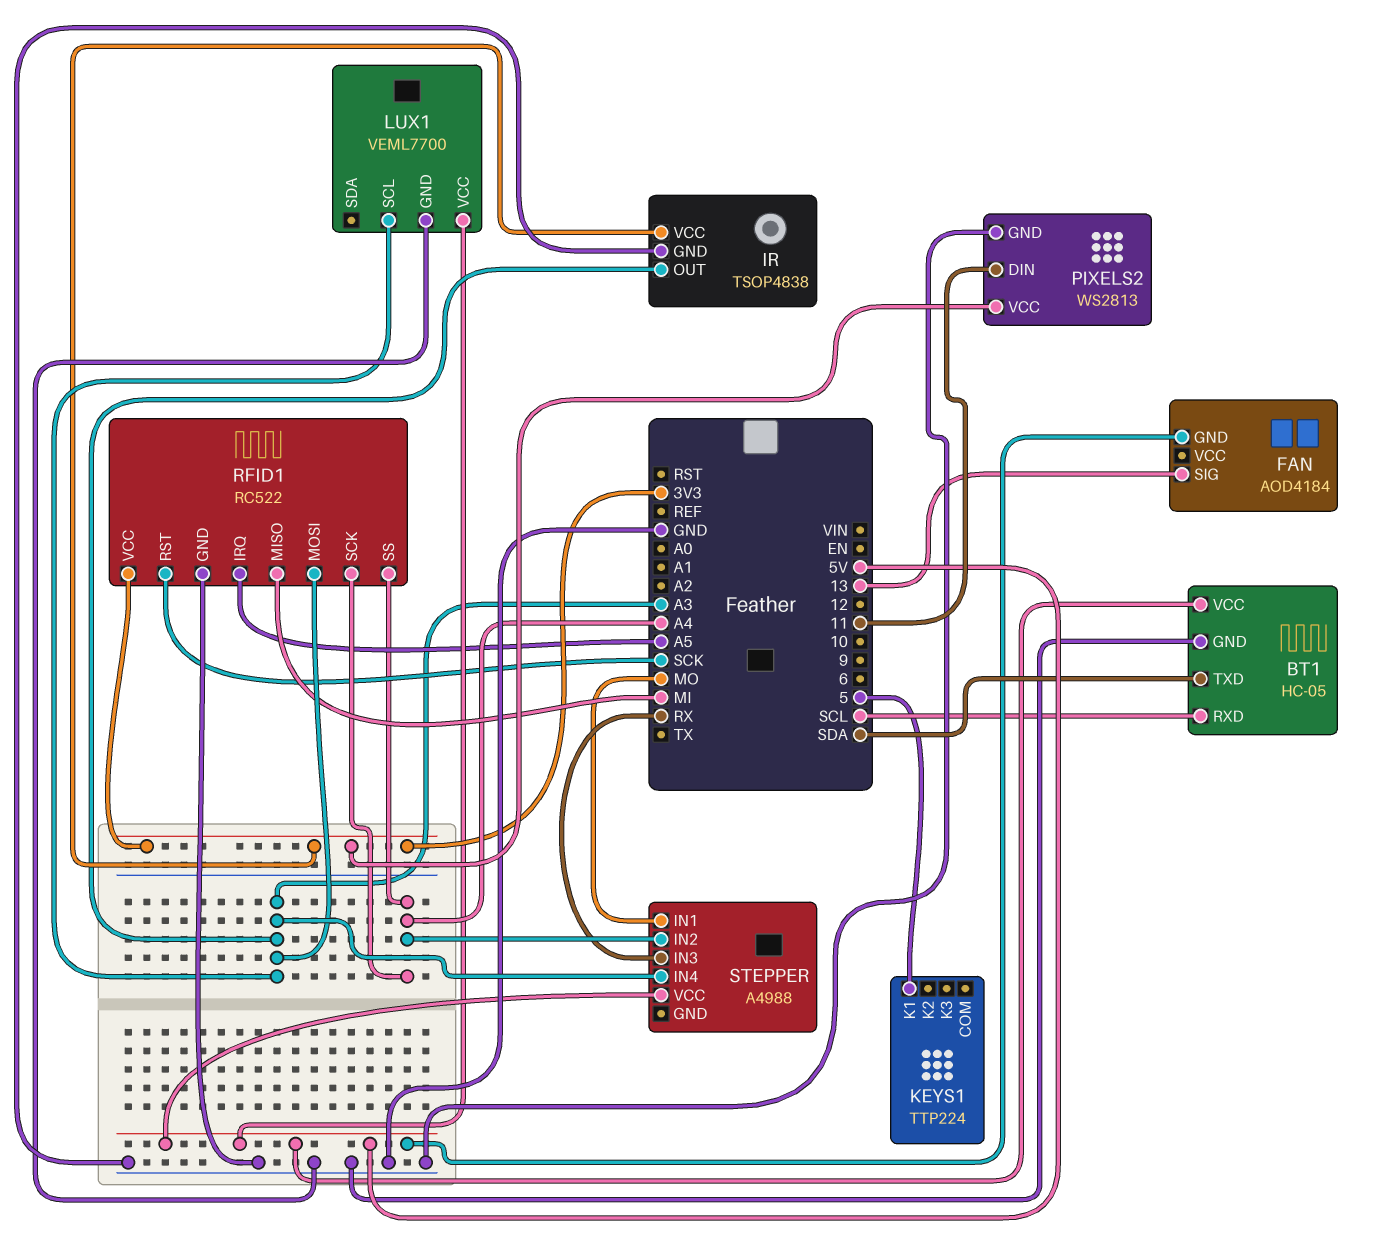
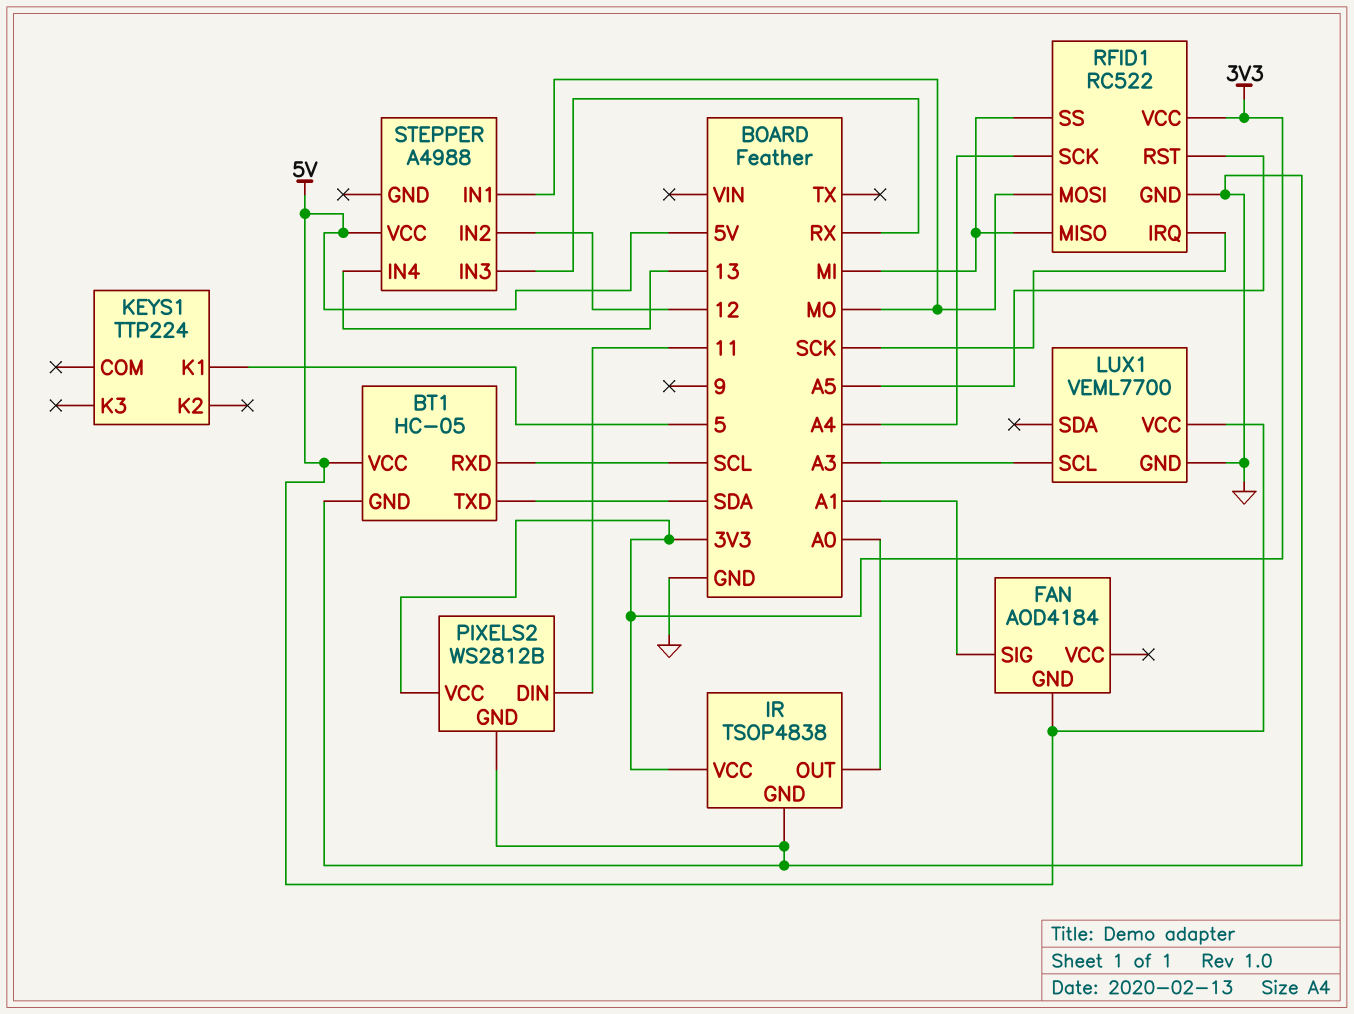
FAN pin SIG: 13 -> A1
IR pin OUT: A3 -> A0
PIXELS2: WS2813 -> WS2812B
RFID1 pin IRQ: A5 -> SCK
RFID1 pin MOSI: A3 -> MO
RFID1 pin RST: SCK -> A5
RFID1 pin SS: A4 -> MI
STEPPER pin IN2: A4 -> 12
STEPPER pin IN4: A3 -> 13

